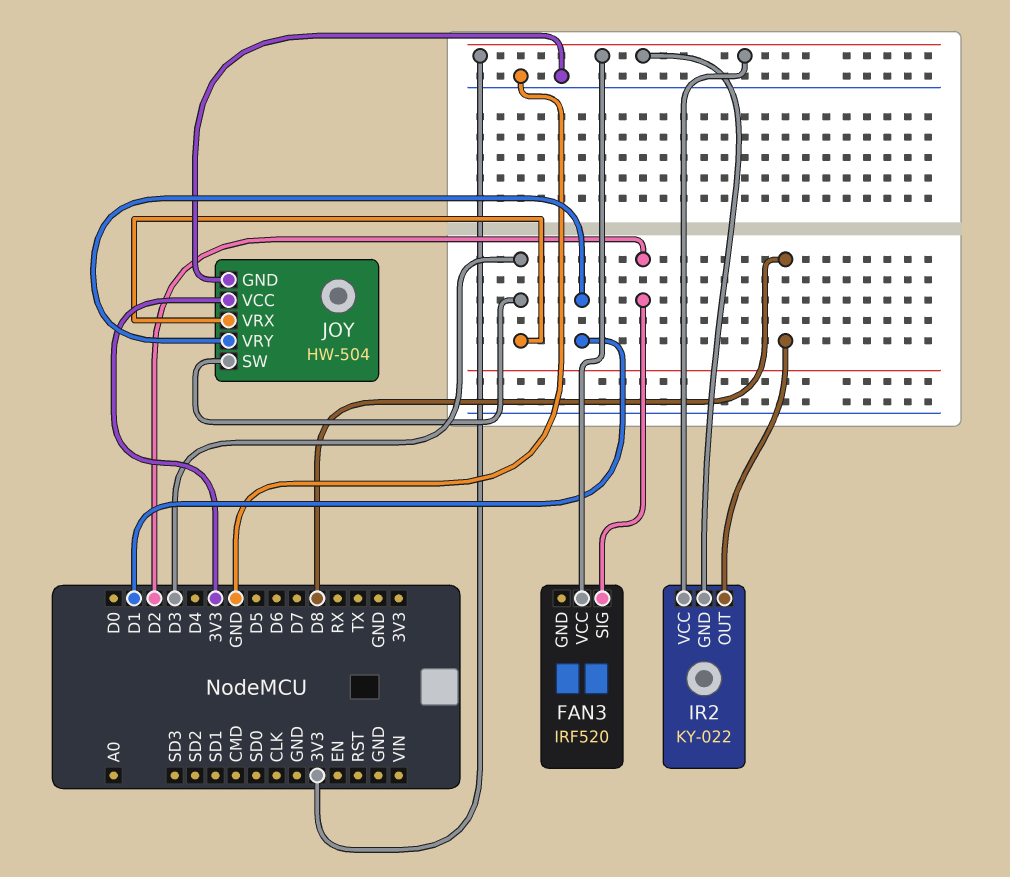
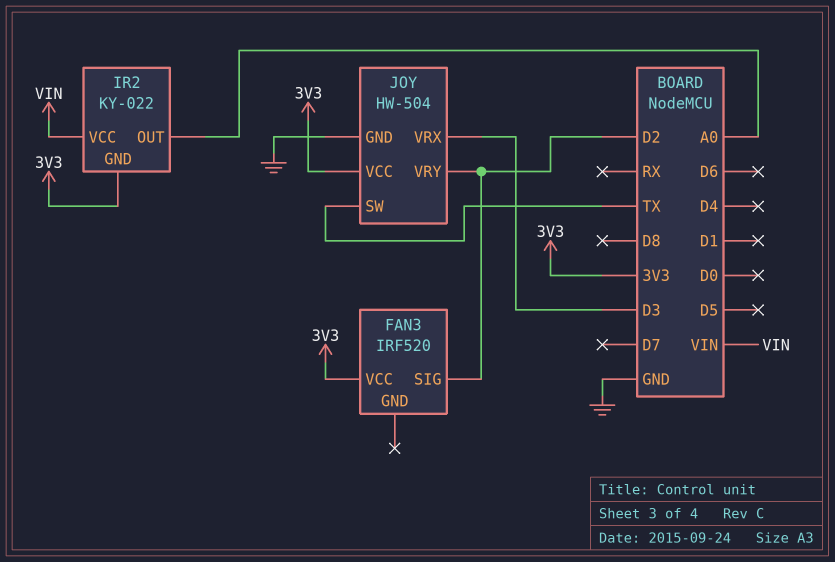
IR2 pin OUT: D8 -> A0
IR2 pin VCC: 3V3 -> VIN
JOY pin SW: D3 -> TX
JOY pin VRY: D1 -> D2

